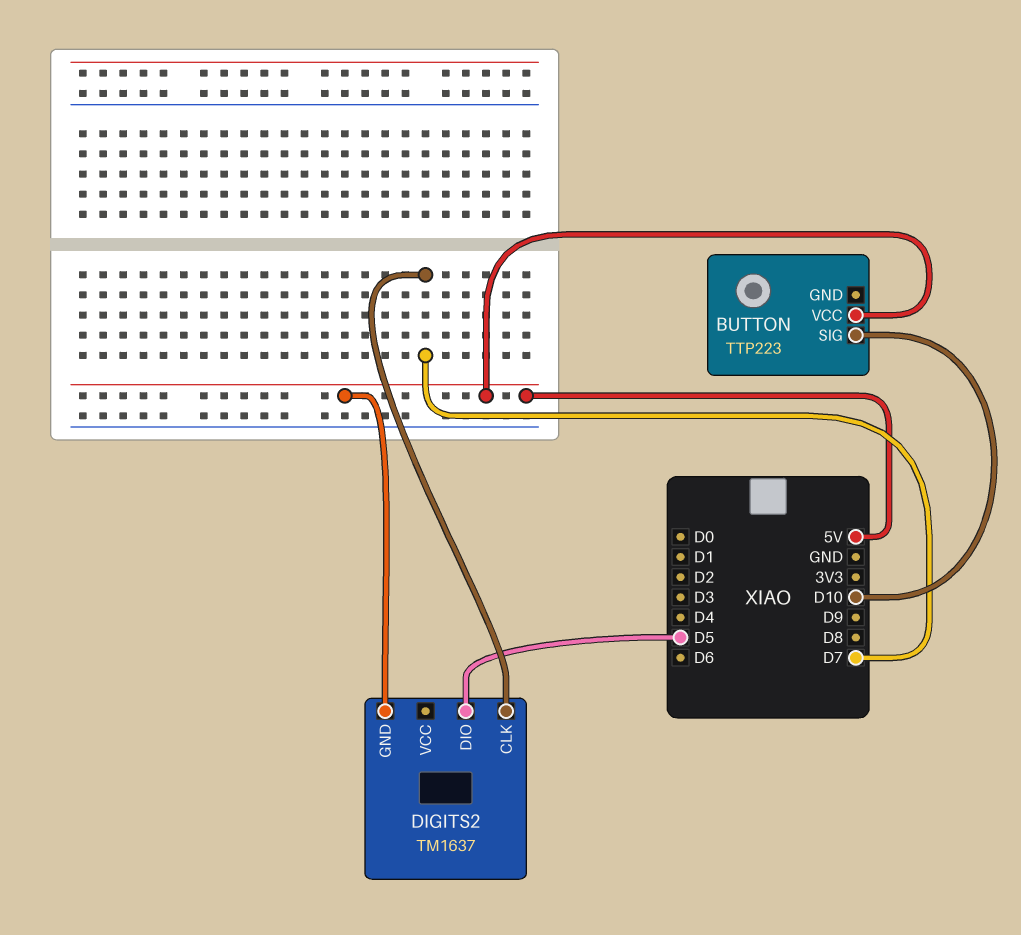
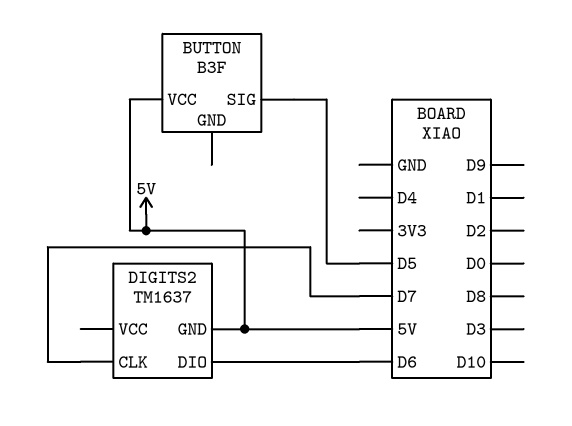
BUTTON: TTP223 -> B3F
BUTTON pin SIG: D10 -> D5
DIGITS2 pin DIO: D5 -> D6

